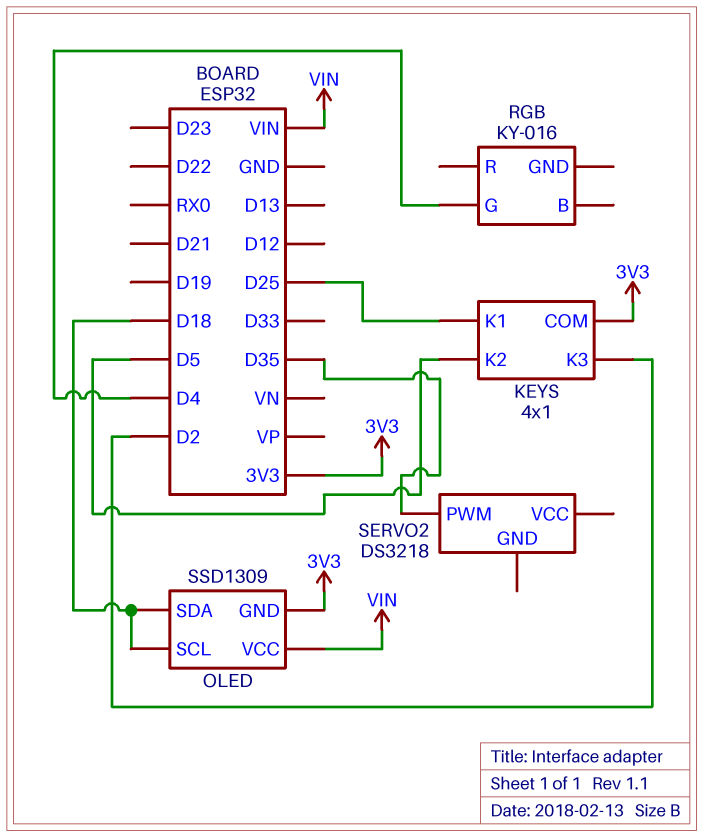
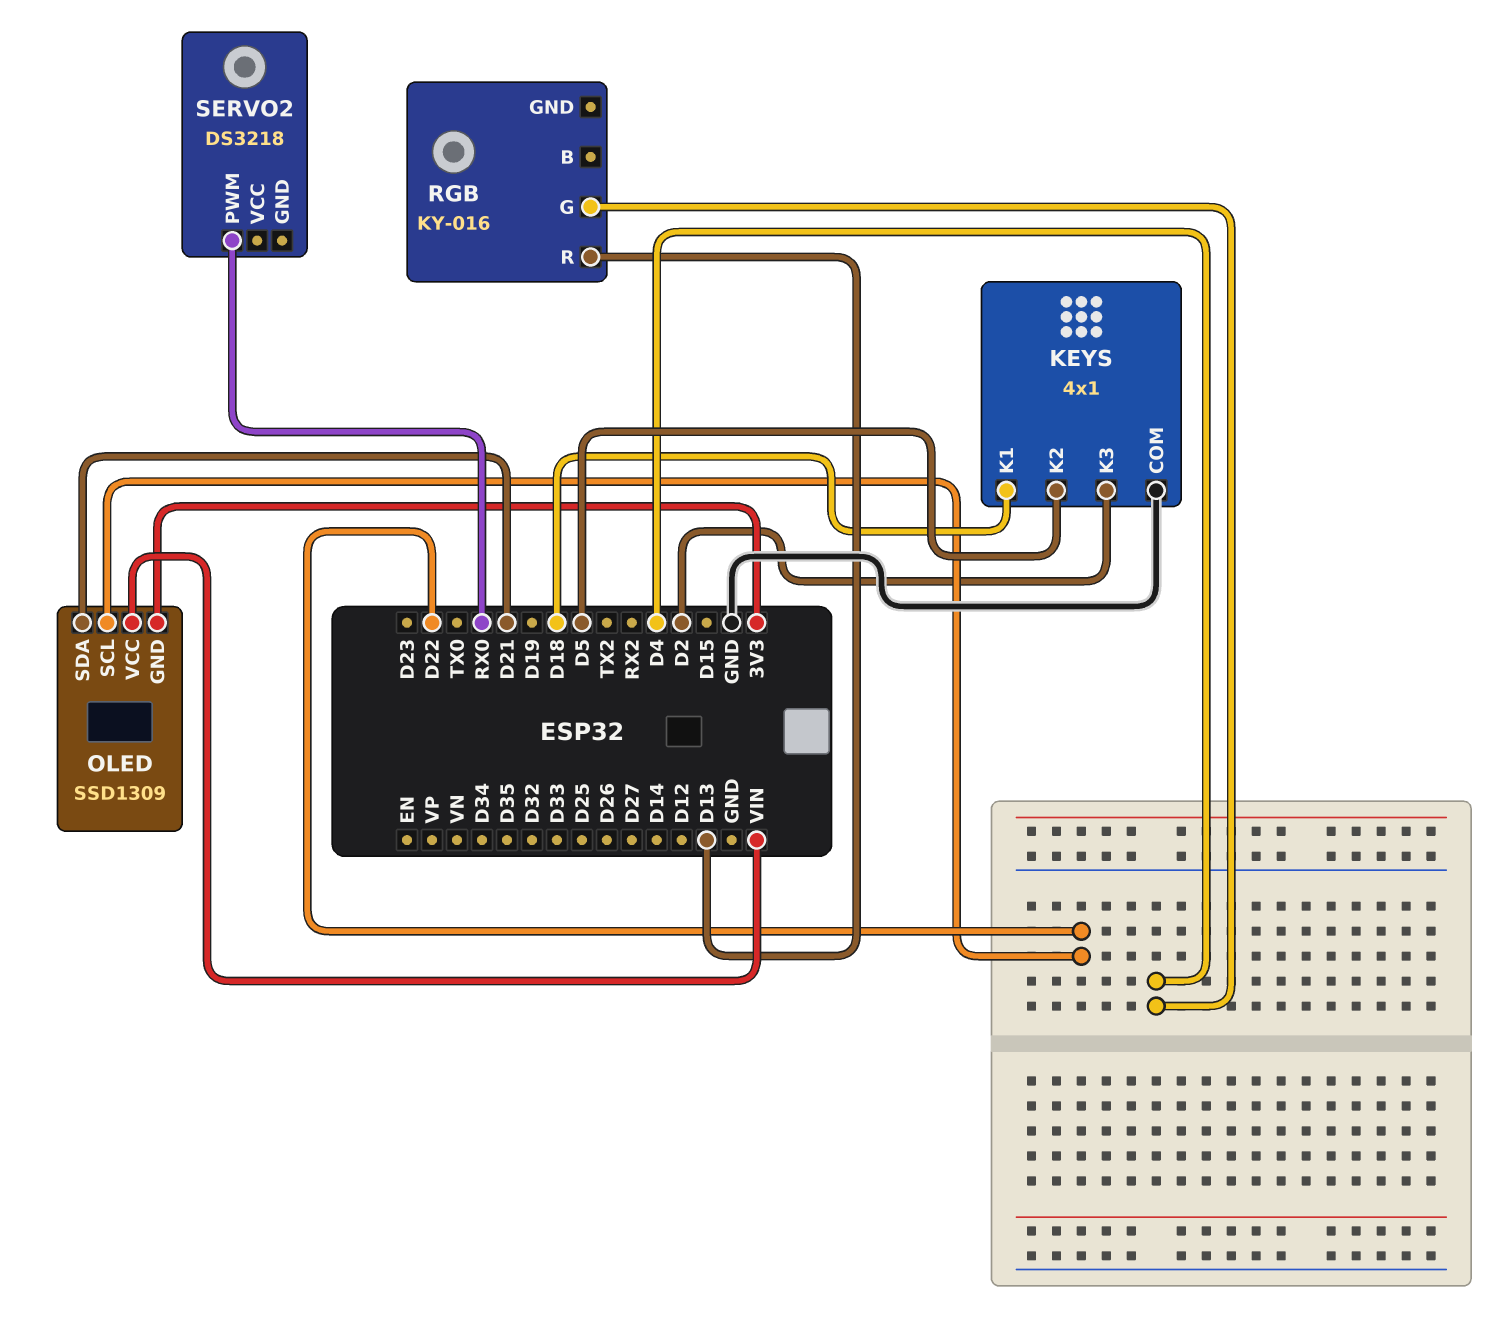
KEYS pin COM: 3V3 -> GND
KEYS pin K1: D25 -> D18
OLED pin SCL: D18 -> D22
OLED pin SDA: D18 -> D21
RGB pin R: none -> D13
SERVO2 pin PWM: D35 -> RX0

